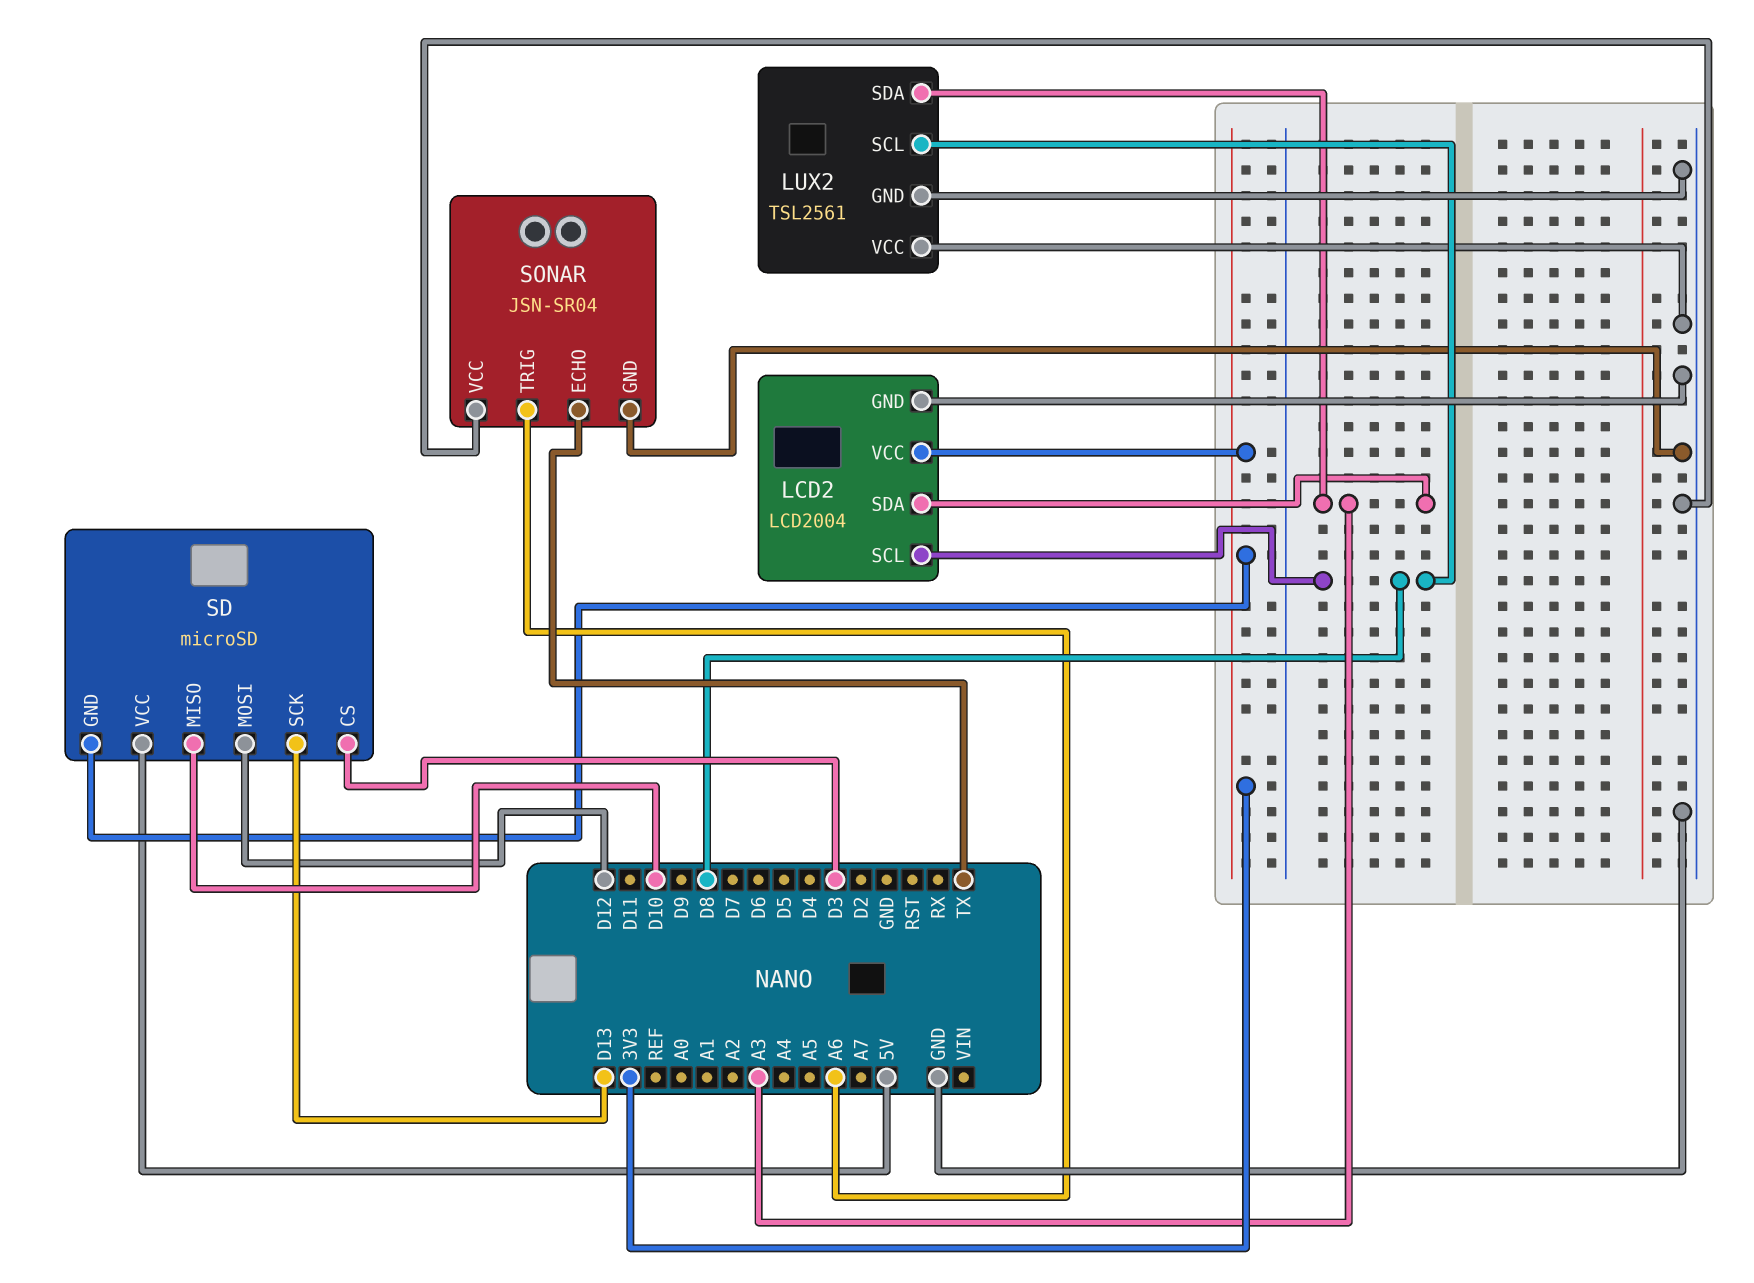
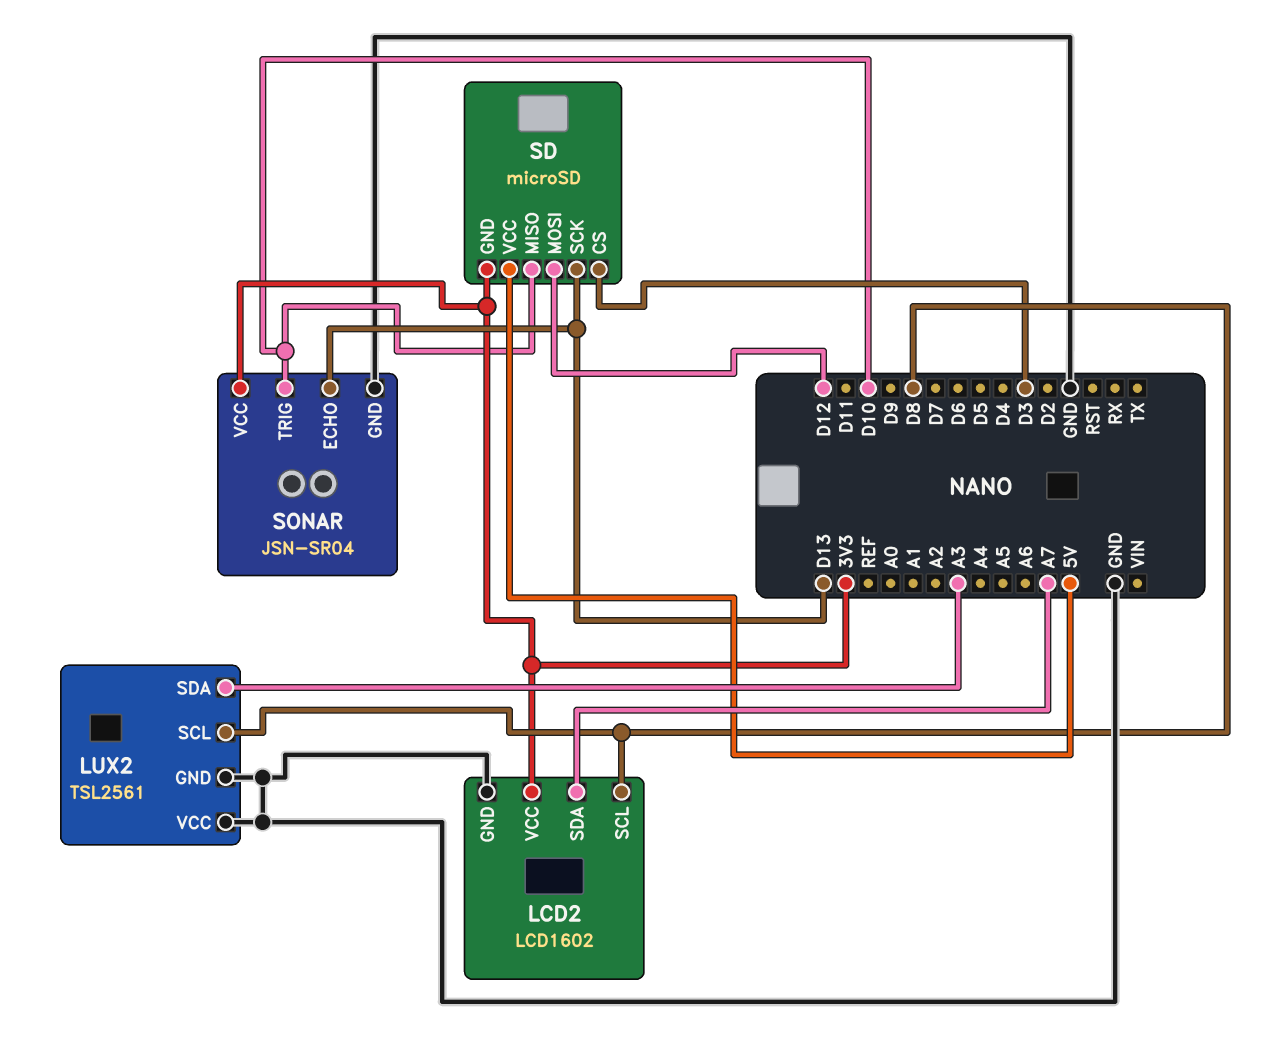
LCD2: LCD2004 -> LCD1602
LCD2 pin SDA: A3 -> A7
SONAR pin ECHO: TX -> D13
SONAR pin TRIG: A6 -> D10
SONAR pin VCC: GND -> 3V3

